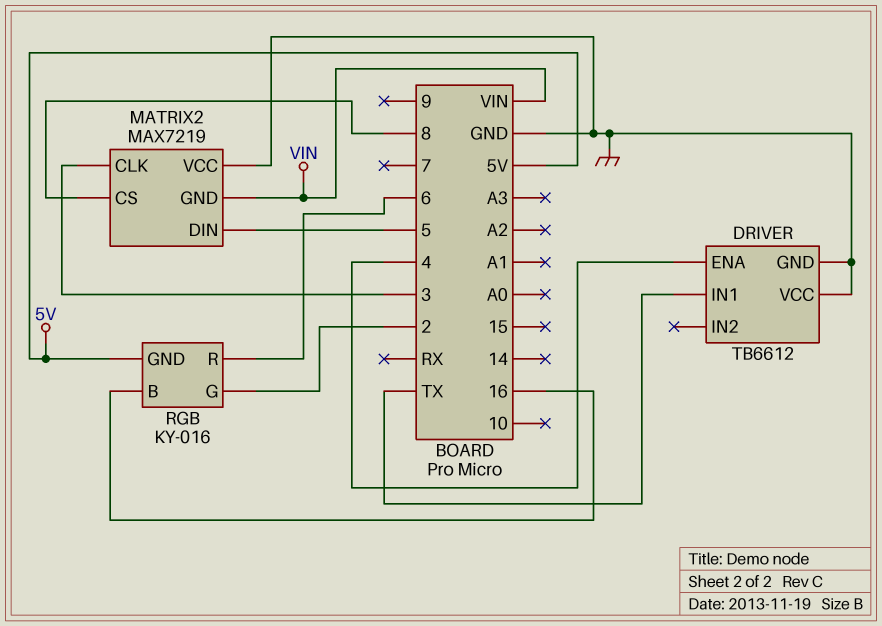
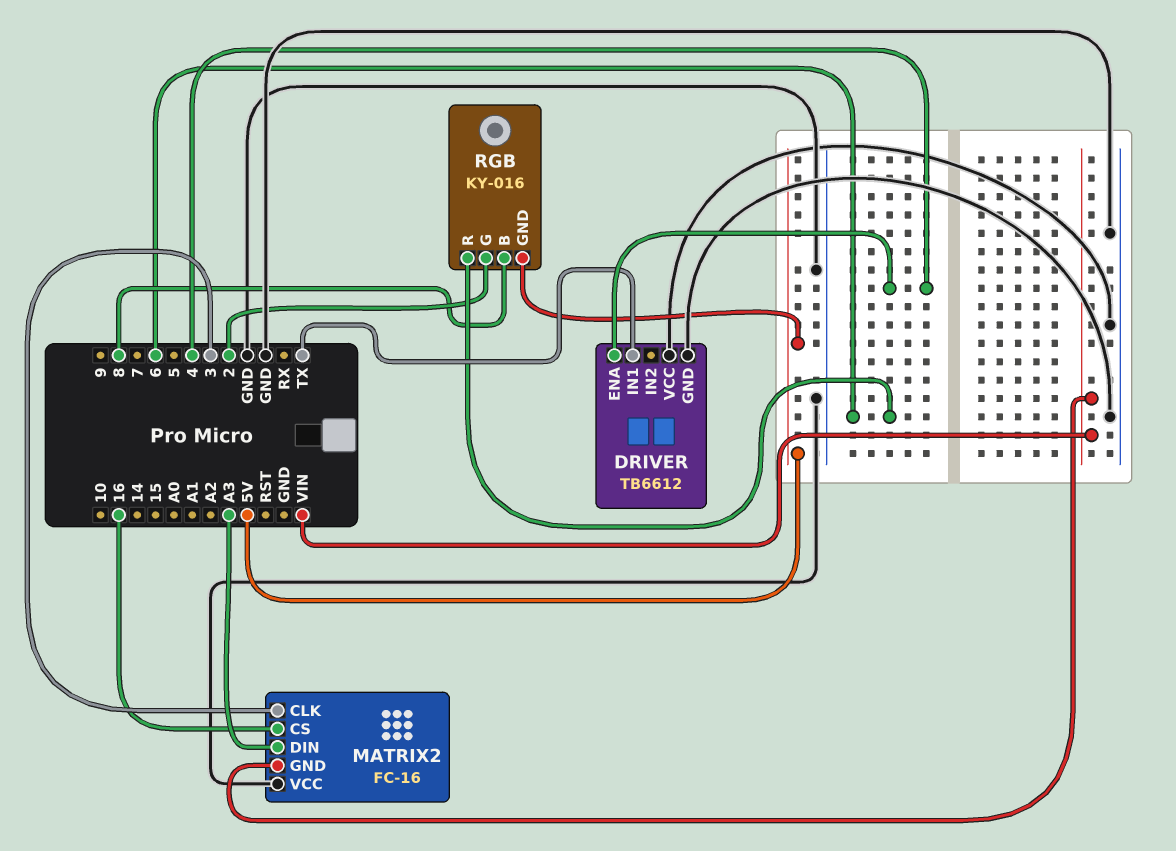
MATRIX2: MAX7219 -> FC-16
MATRIX2 pin CS: 8 -> 16
MATRIX2 pin DIN: 5 -> A3
RGB pin B: 16 -> 8

